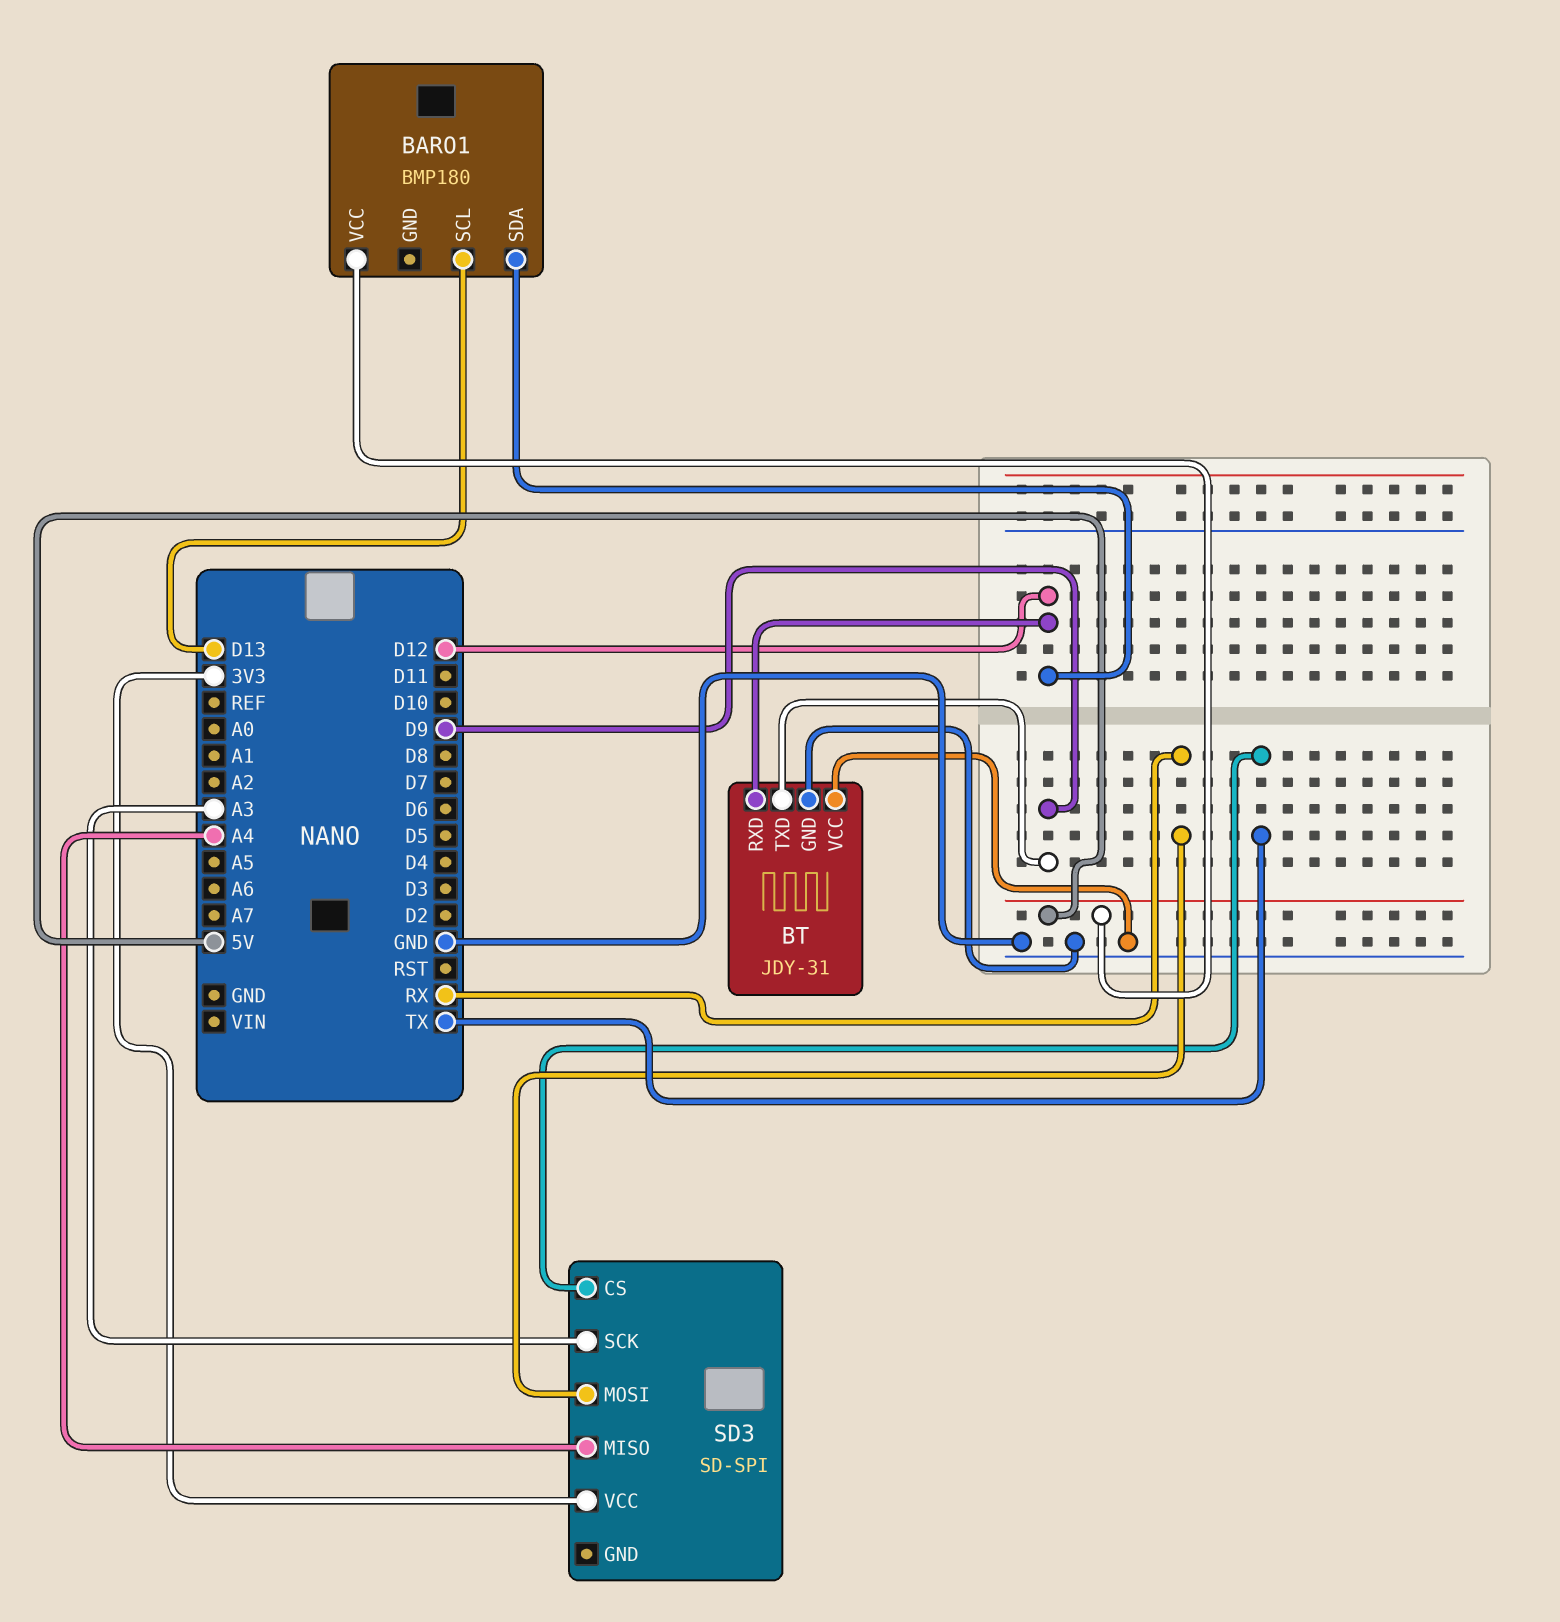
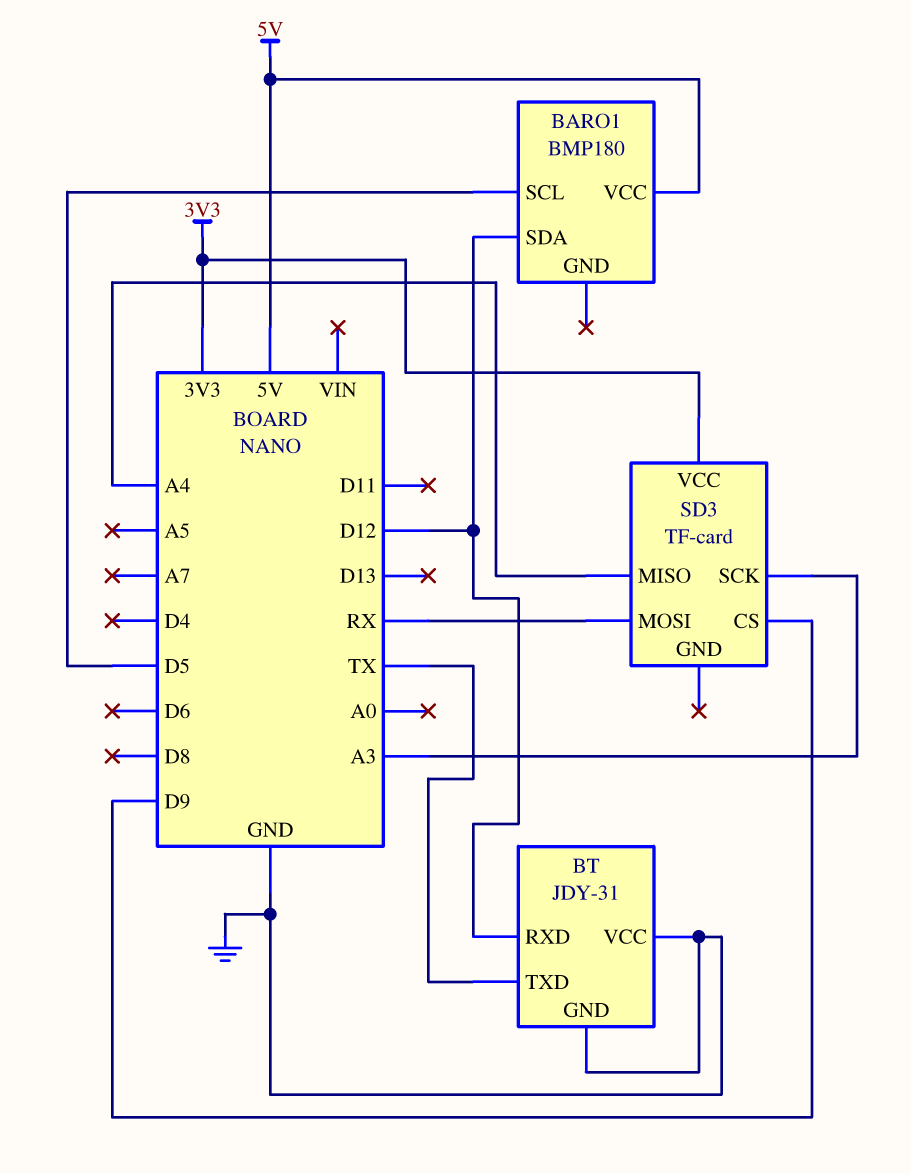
BARO1 pin SCL: D13 -> D5
BT pin TXD: D9 -> TX
SD3: SD-SPI -> TF-card
SD3 pin CS: TX -> D9

